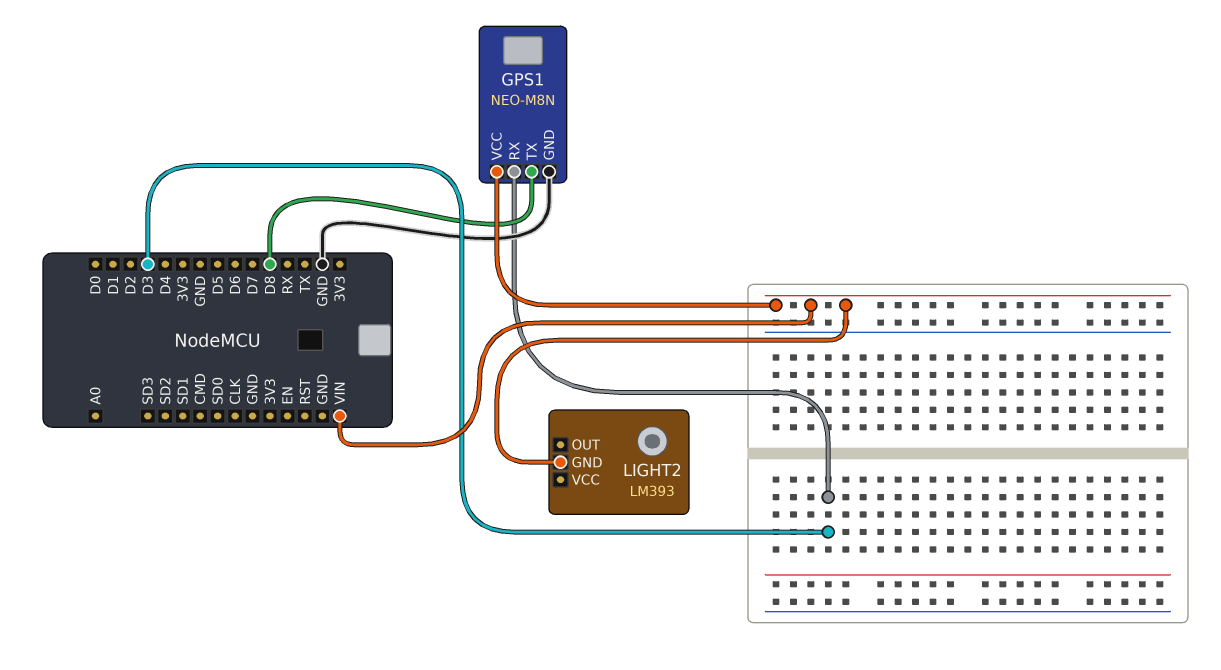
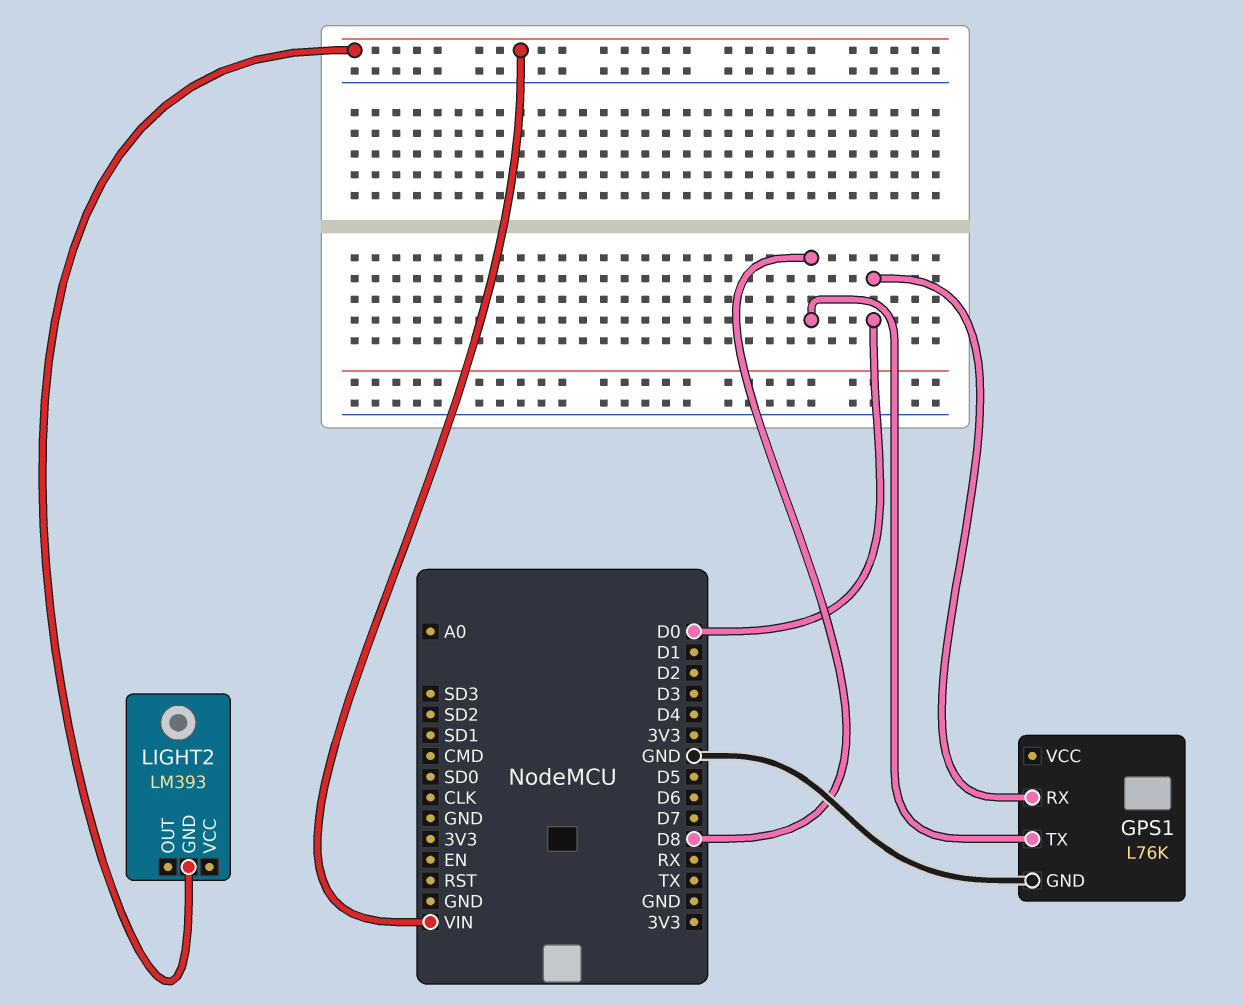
GPS1: NEO-M8N -> L76K
GPS1 pin RX: D3 -> D0
GPS1 pin VCC: VIN -> none

